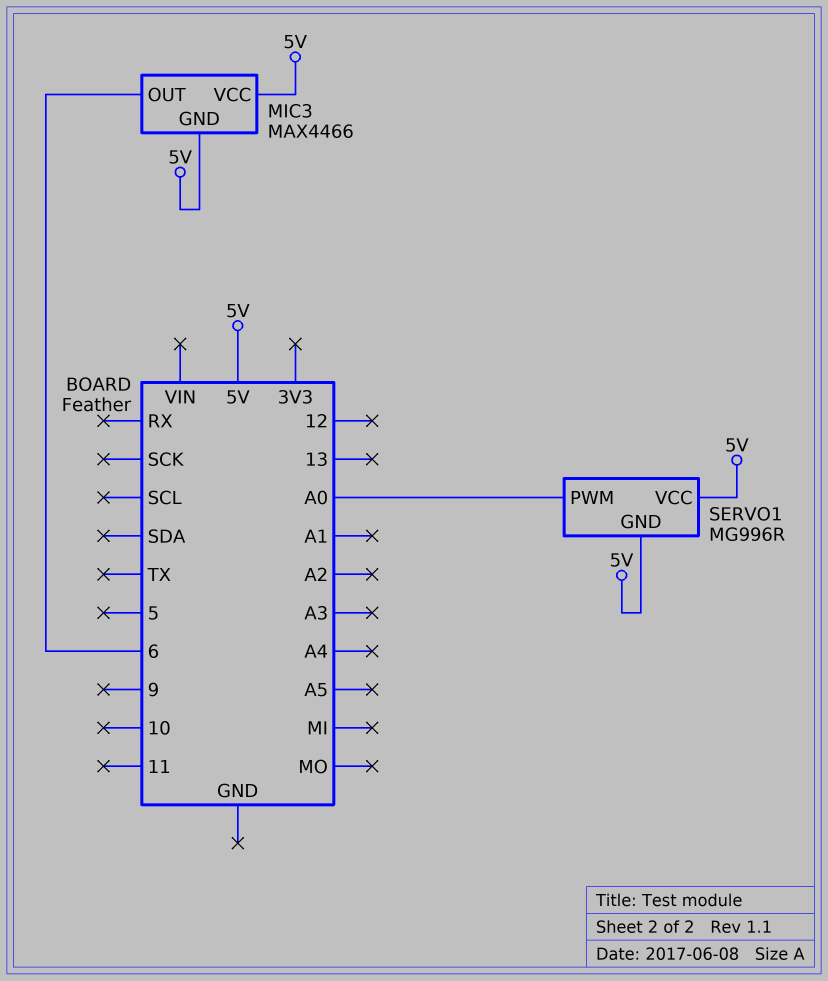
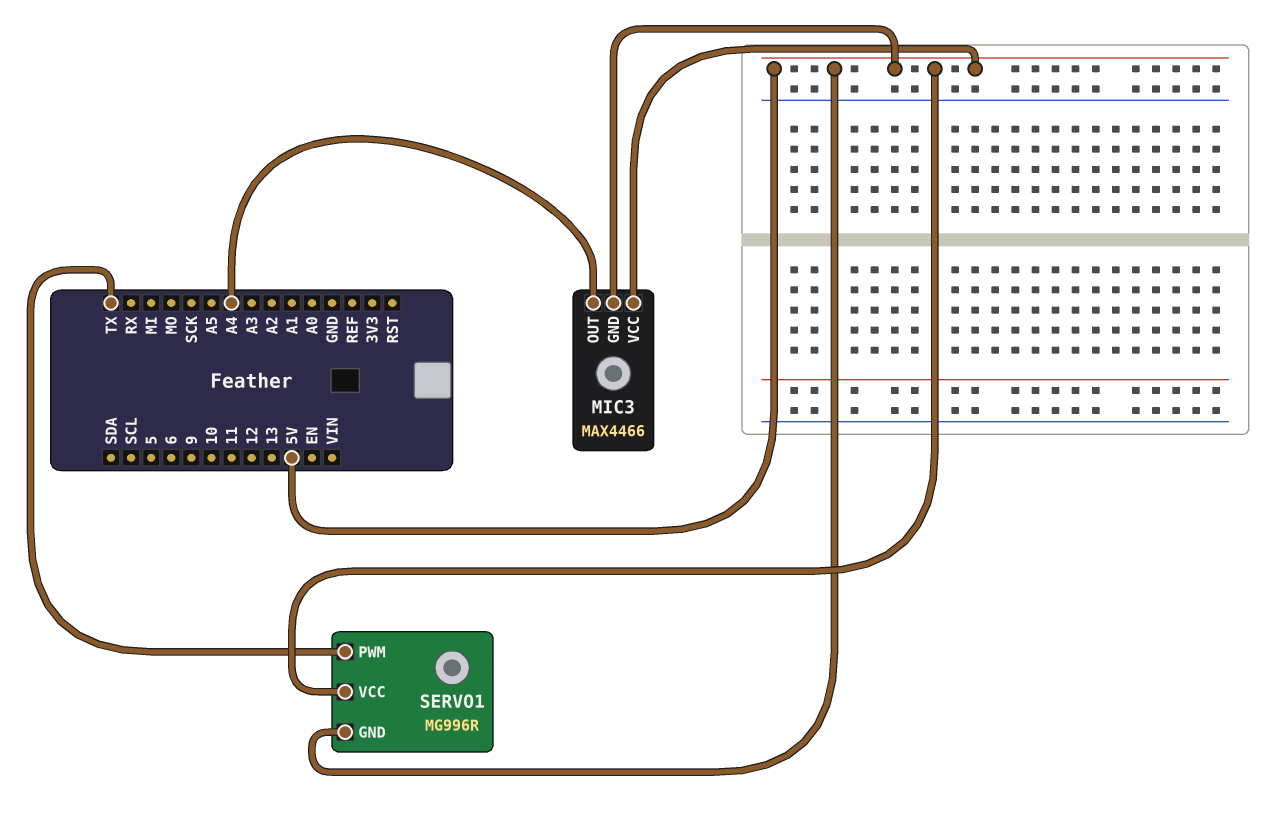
MIC3 pin OUT: 6 -> A4
SERVO1 pin PWM: A0 -> TX

